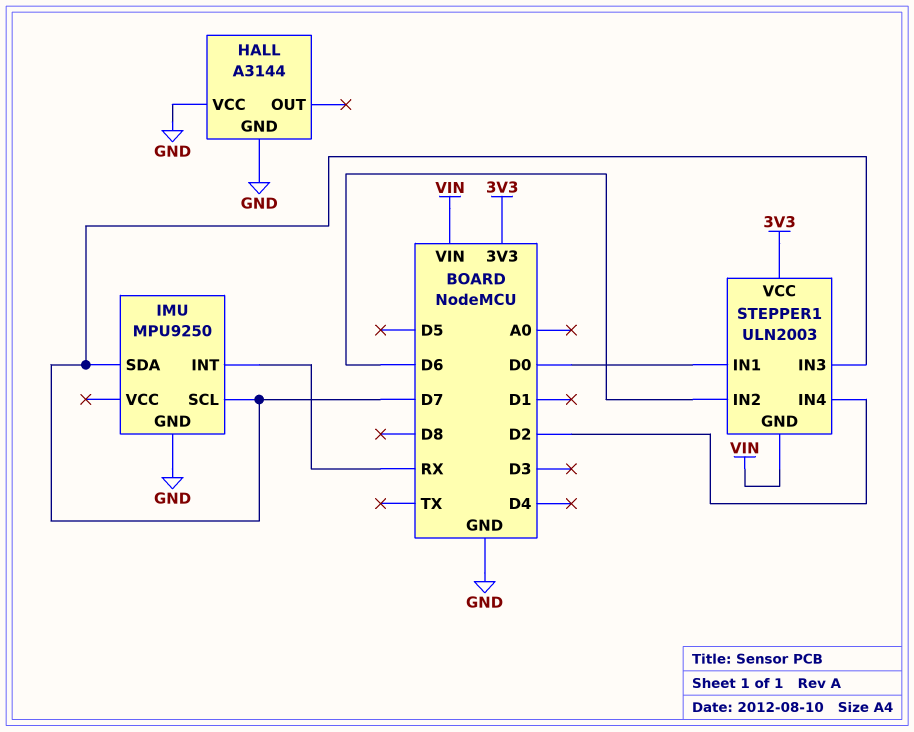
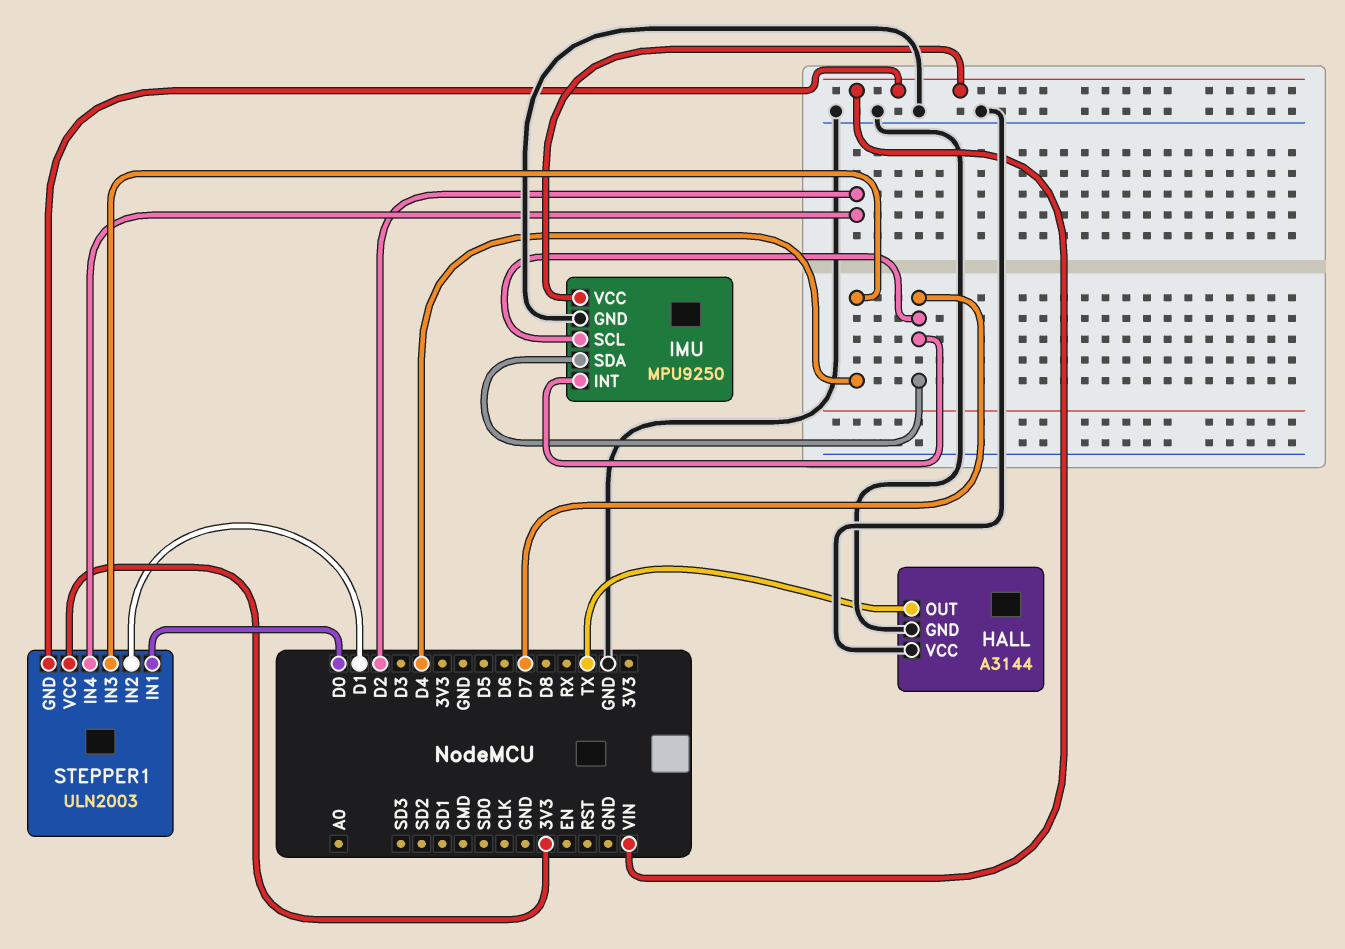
HALL pin OUT: none -> TX
IMU pin INT: RX -> D7
IMU pin VCC: none -> VIN
STEPPER1 pin IN2: D6 -> D1
STEPPER1 pin IN3: D7 -> D4

